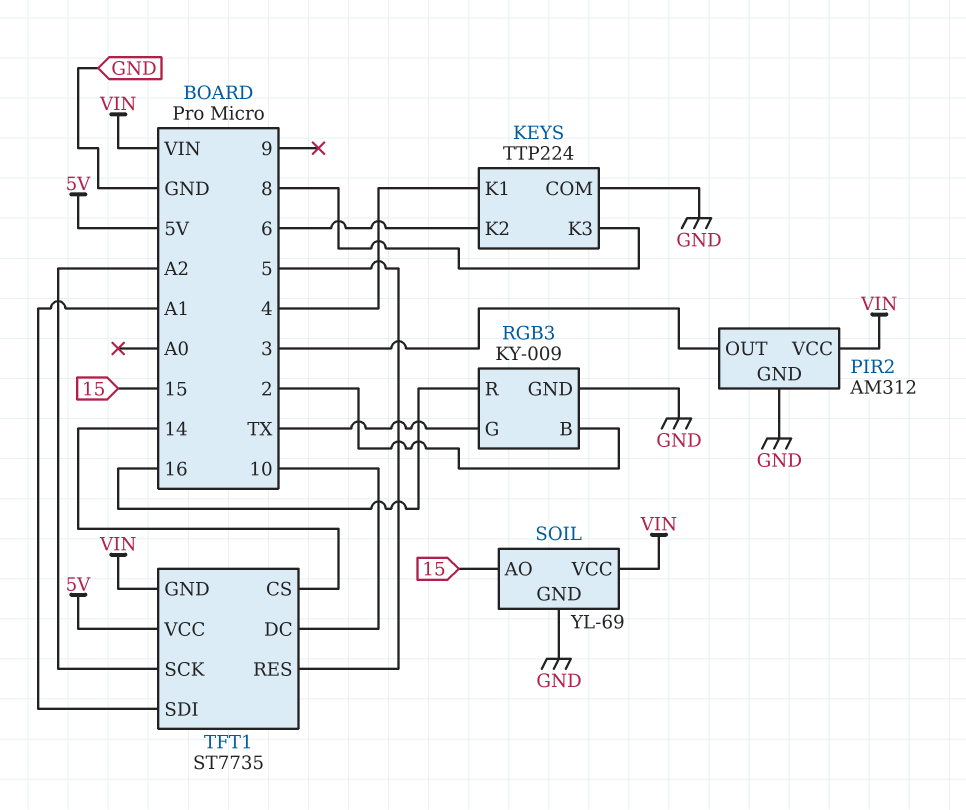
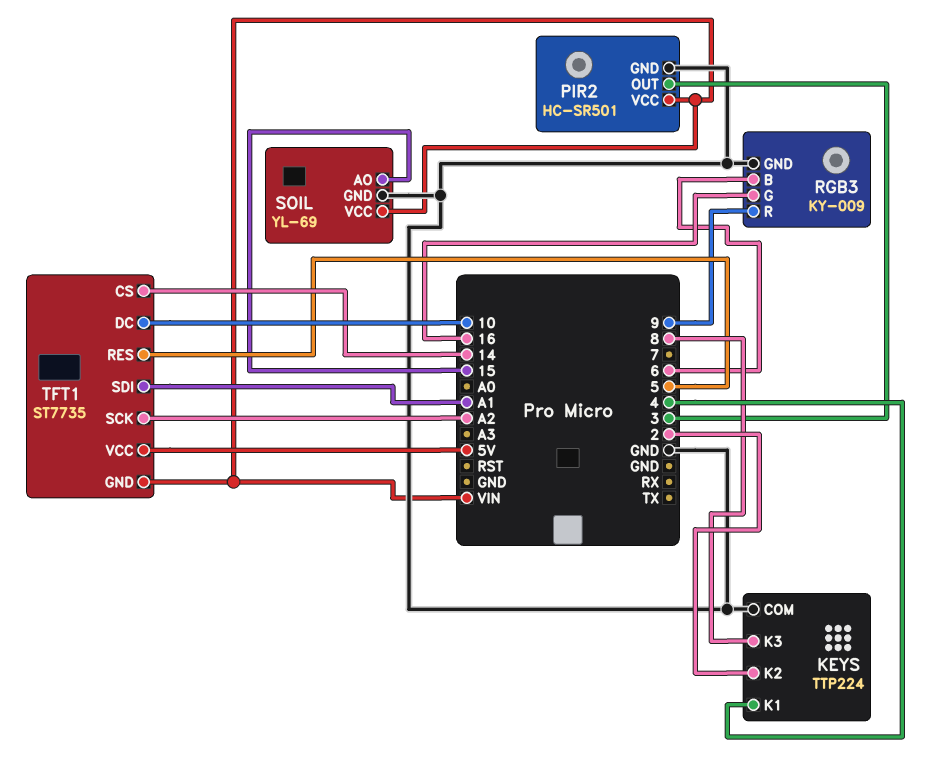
KEYS pin K2: 6 -> 2
PIR2: AM312 -> HC-SR501
RGB3 pin B: 2 -> 6
RGB3 pin G: TX -> 16
RGB3 pin R: 16 -> 9

